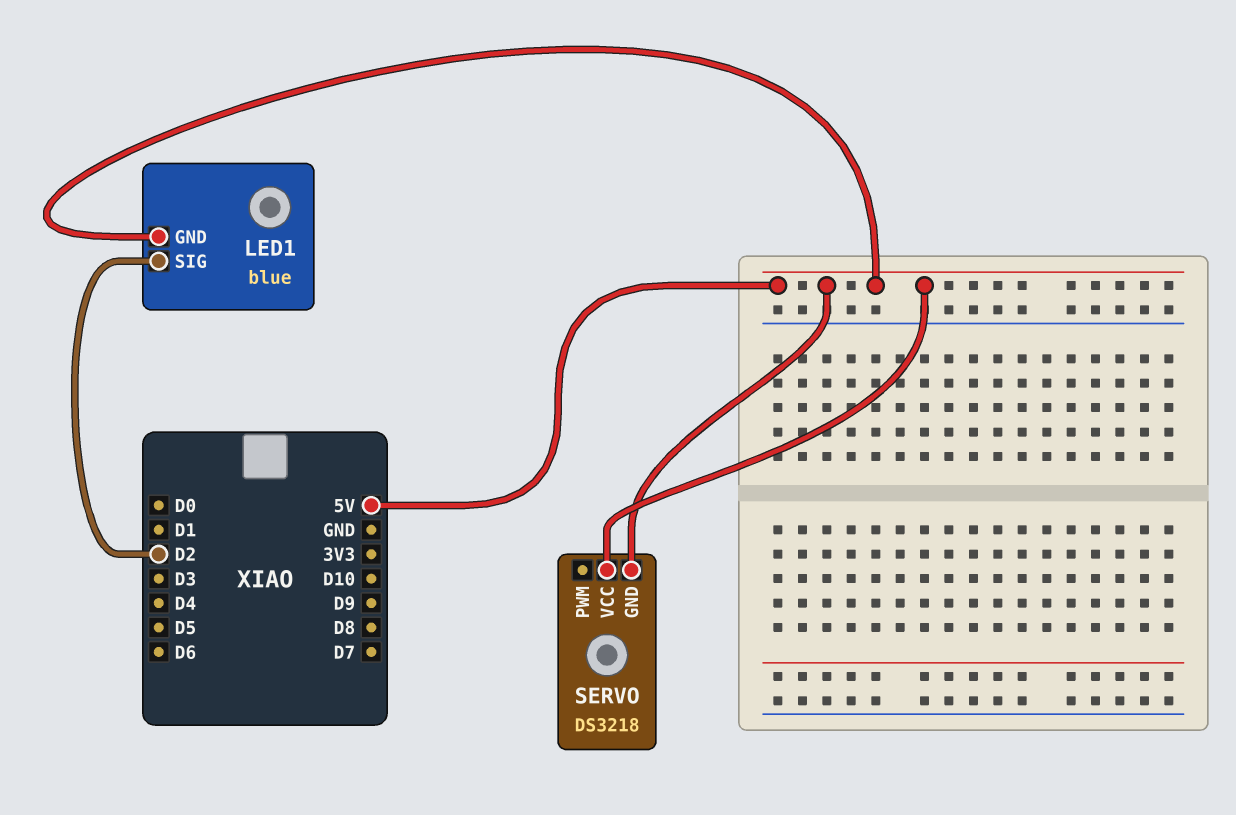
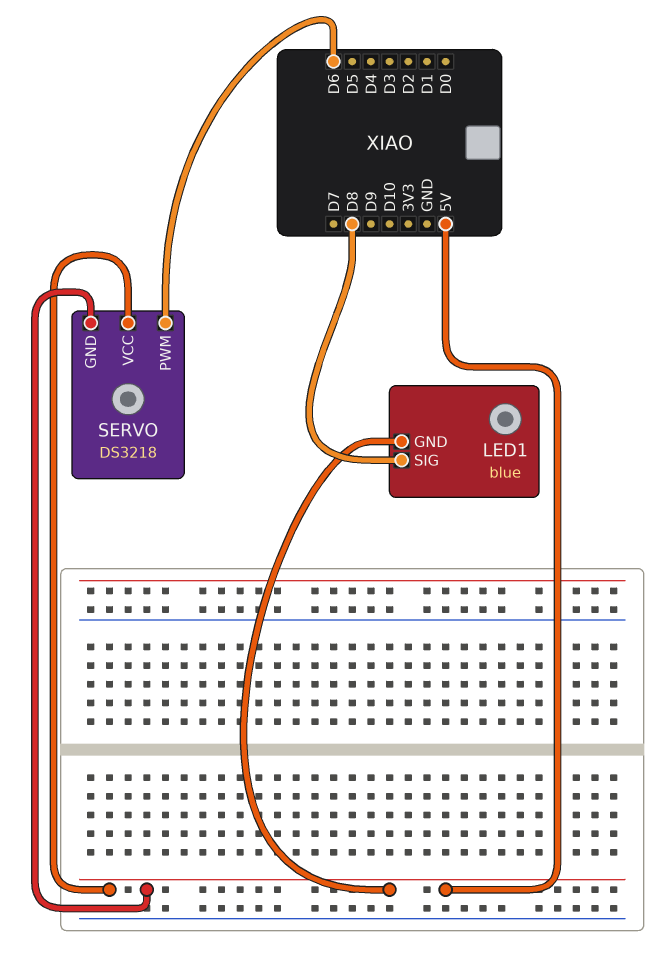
LED1 pin SIG: D2 -> D8
SERVO pin PWM: none -> D6

